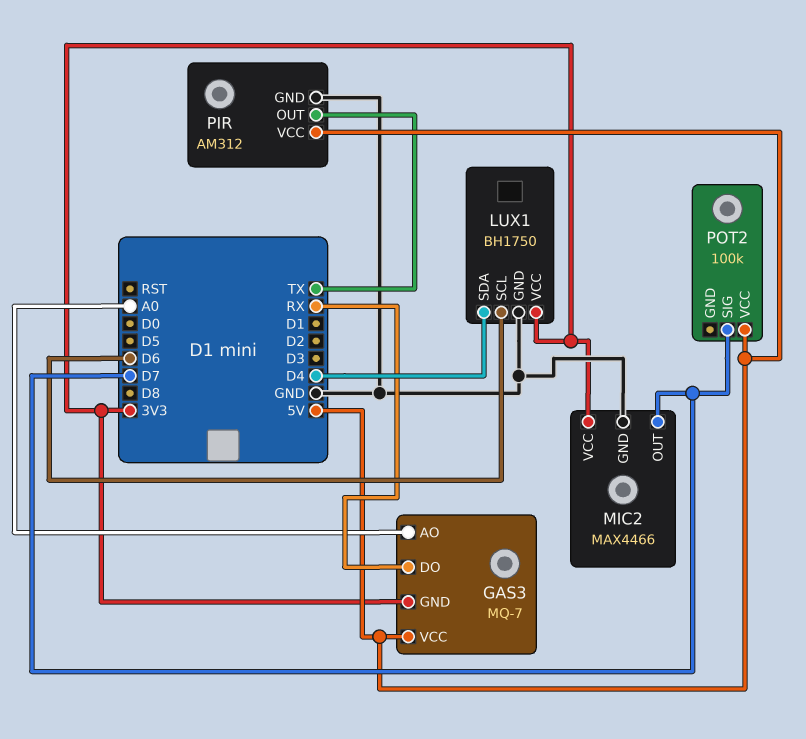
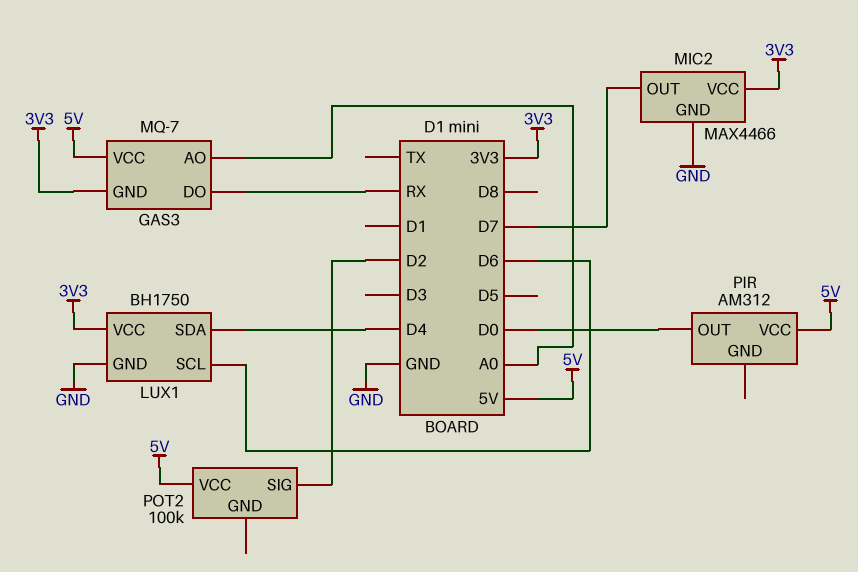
PIR pin GND: GND -> none
PIR pin OUT: TX -> D0
POT2 pin SIG: D7 -> D2

